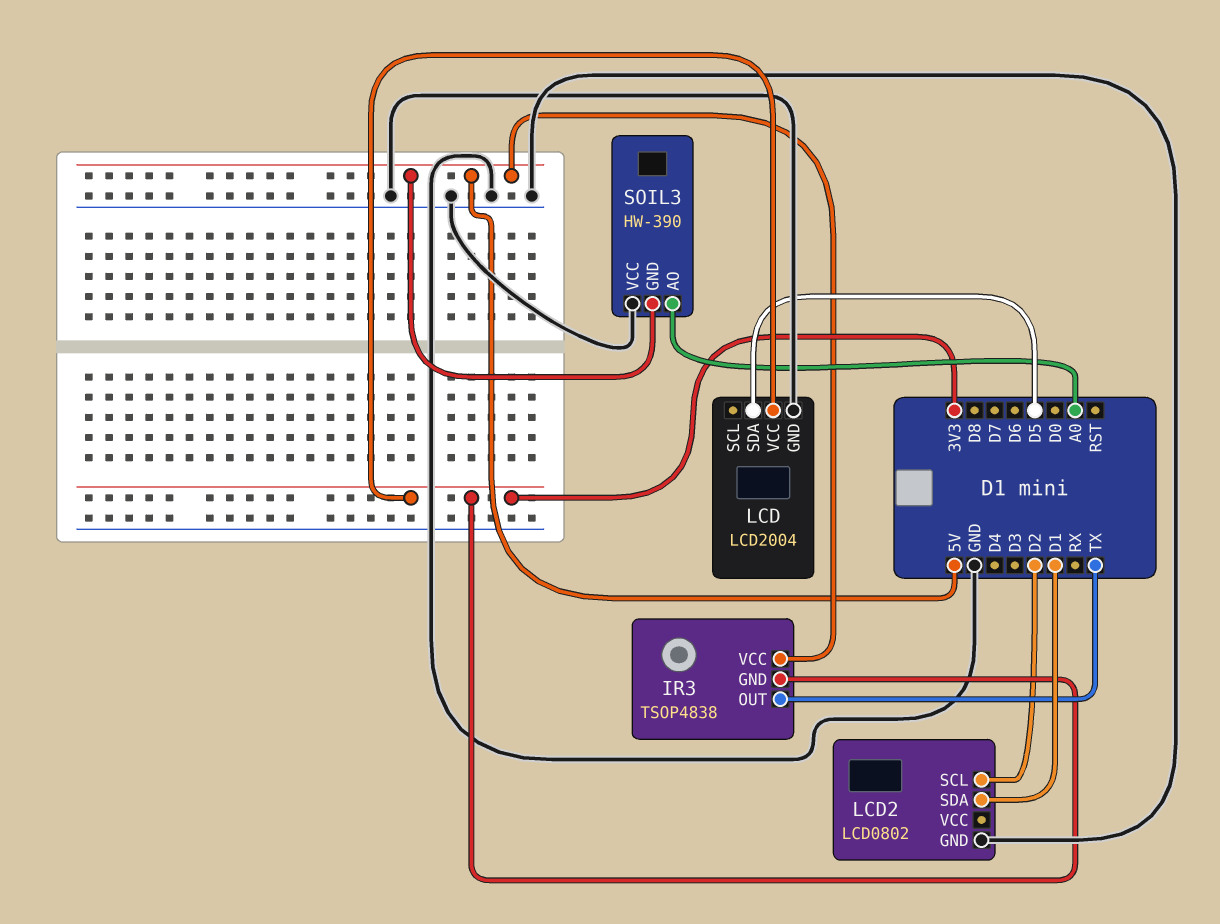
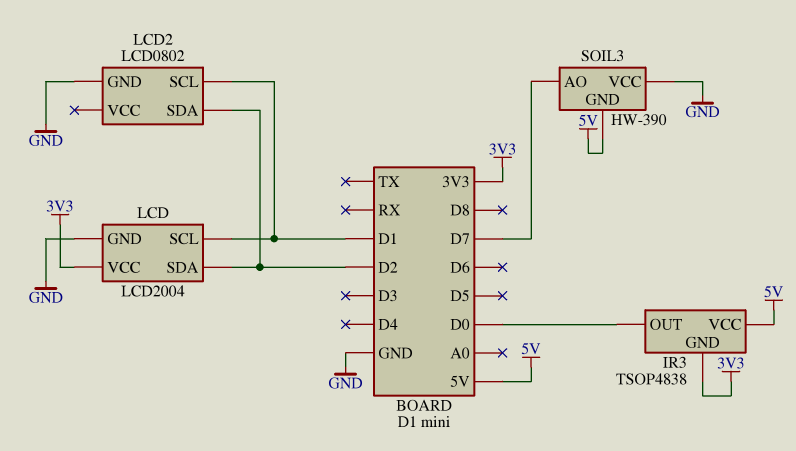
IR3 pin OUT: TX -> D0
LCD pin SCL: none -> D1
LCD pin SDA: D5 -> D2
LCD2 pin SCL: D2 -> D1
LCD2 pin SDA: D1 -> D2
SOIL3 pin AO: A0 -> D7

